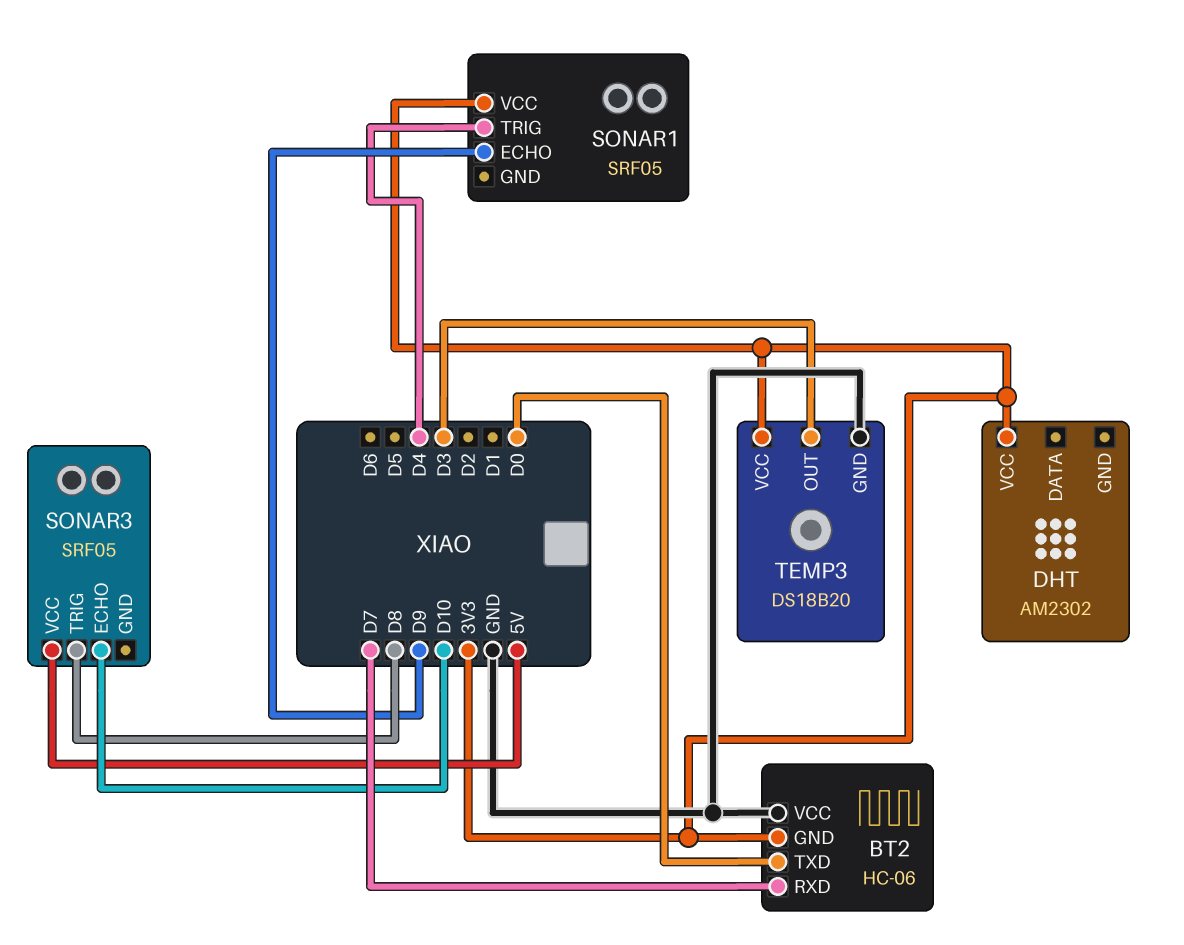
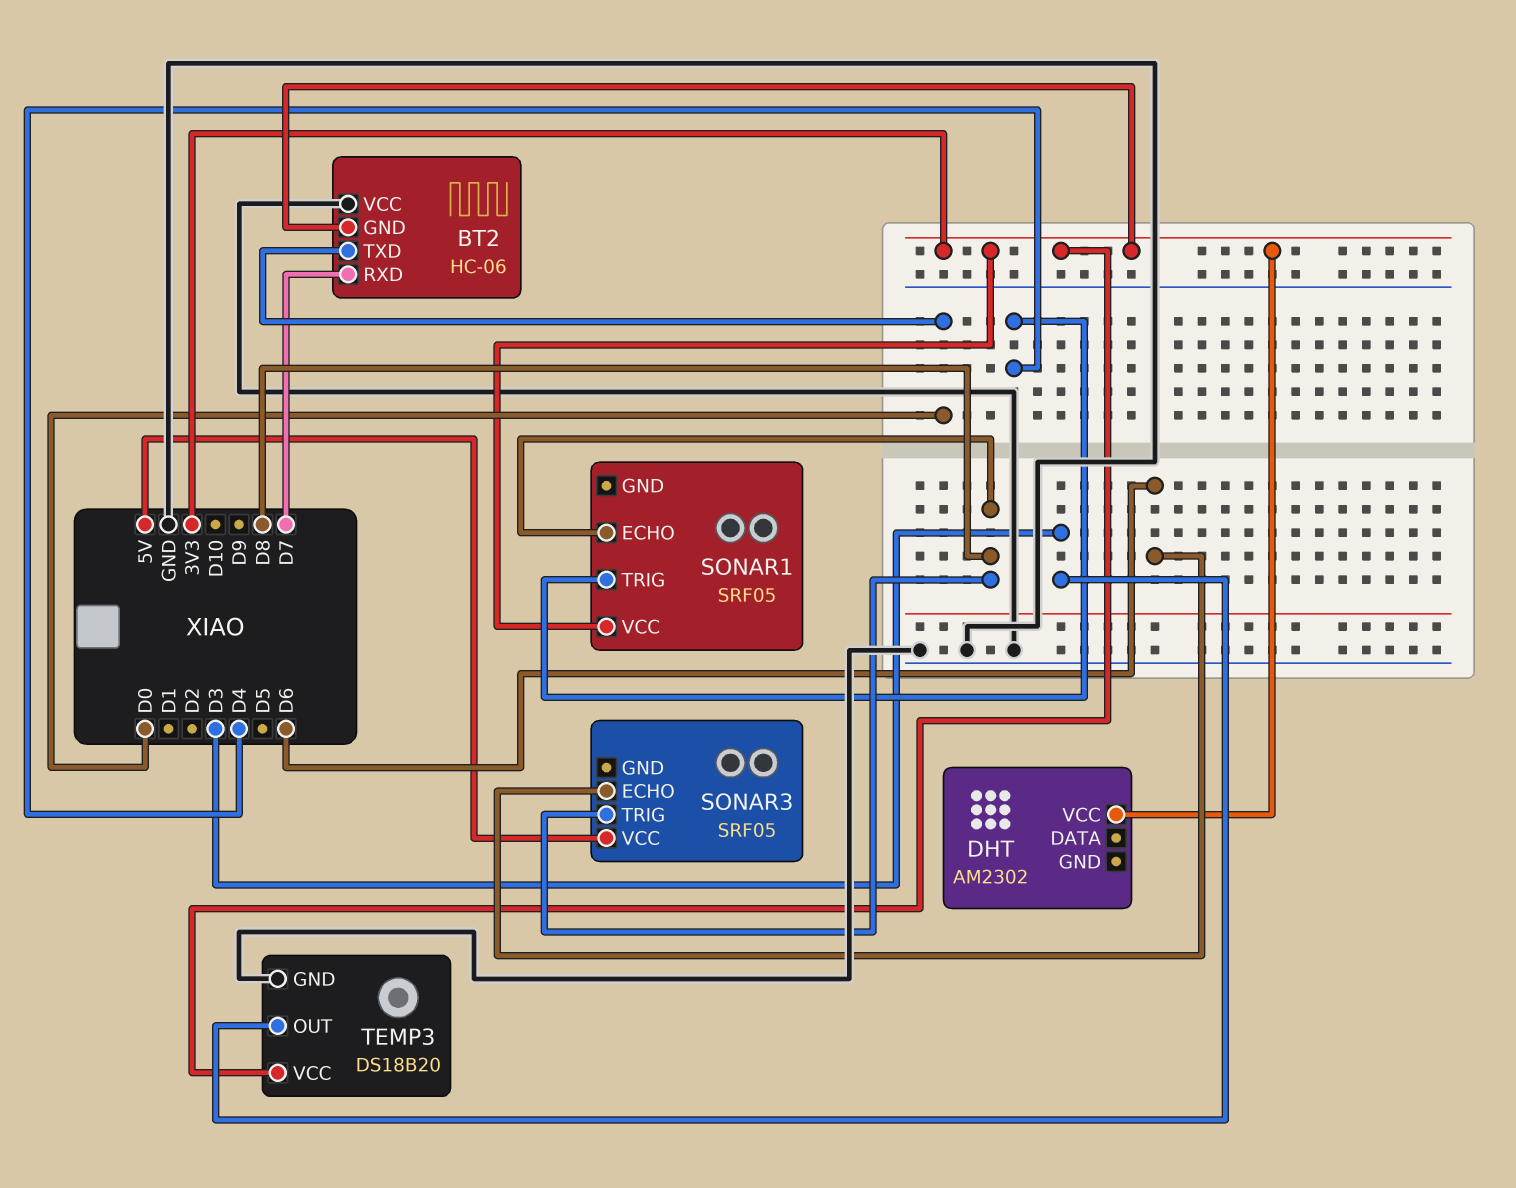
SONAR1 pin ECHO: D9 -> D8
SONAR3 pin ECHO: D10 -> D6

